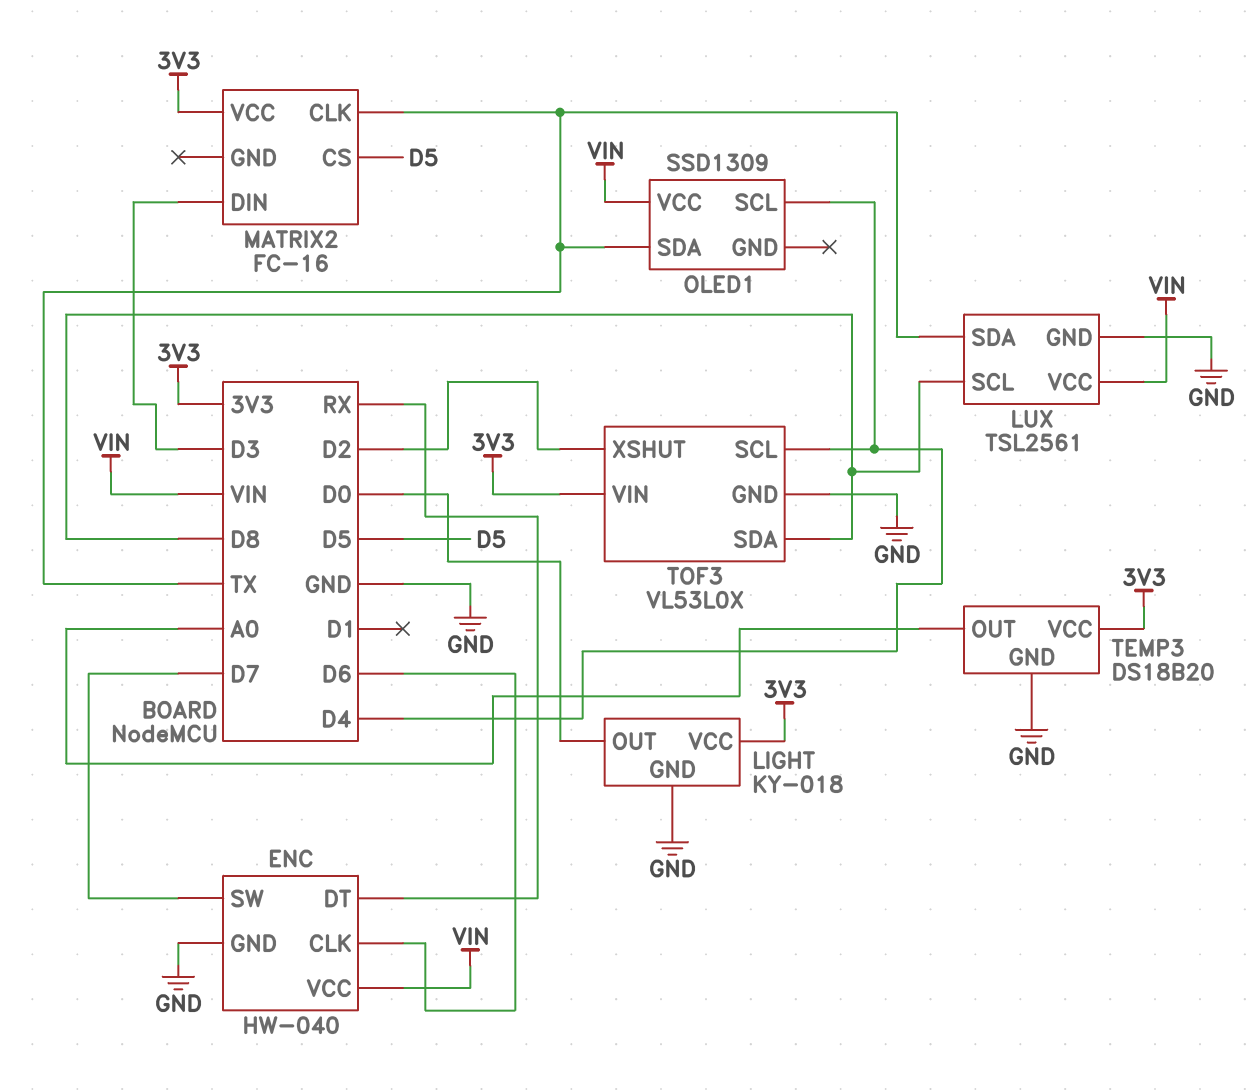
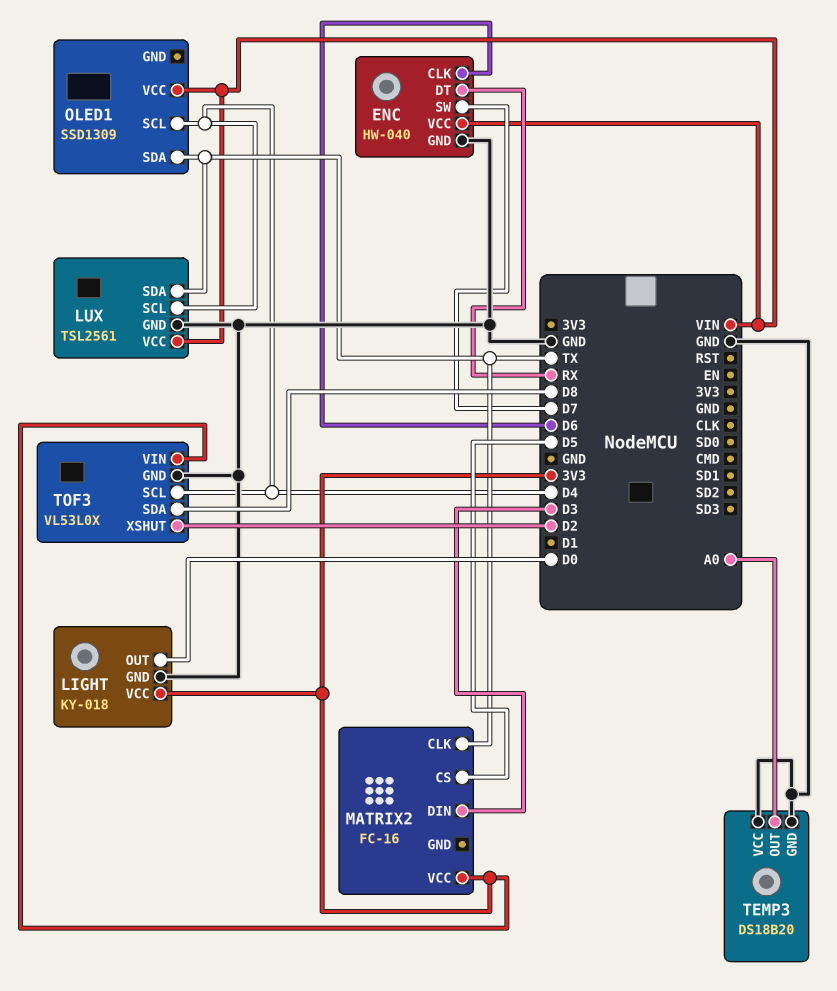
LUX pin SCL: D8 -> D4
TEMP3 pin VCC: 3V3 -> GND

